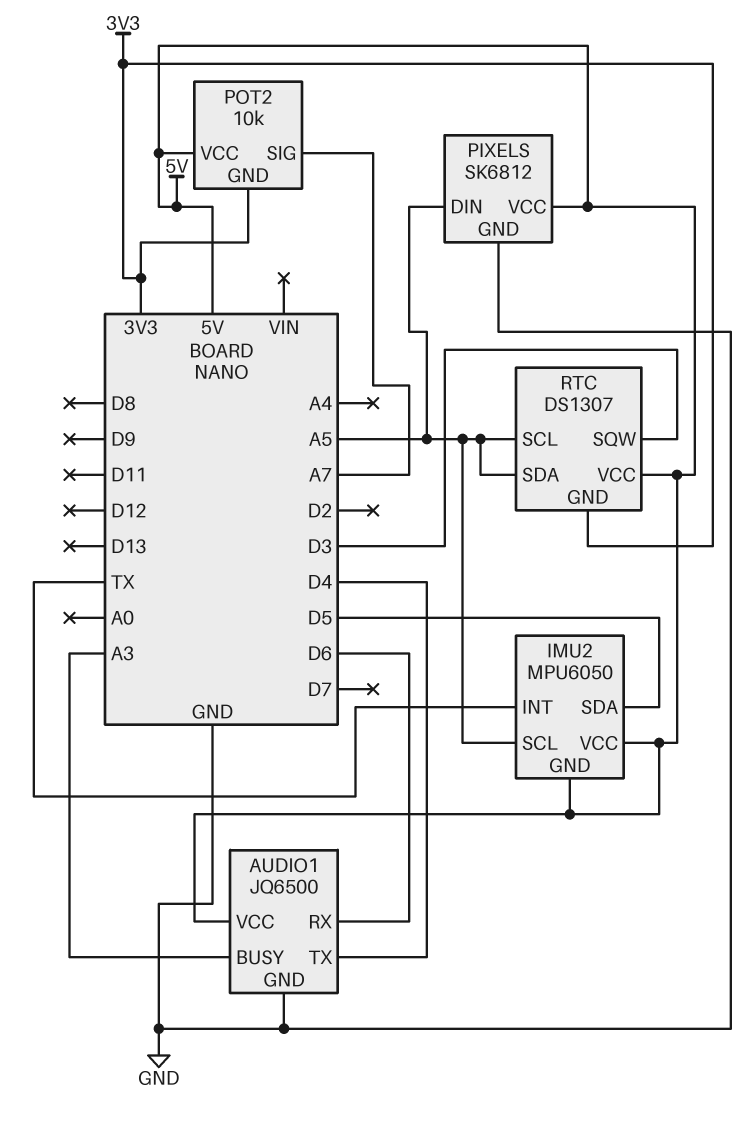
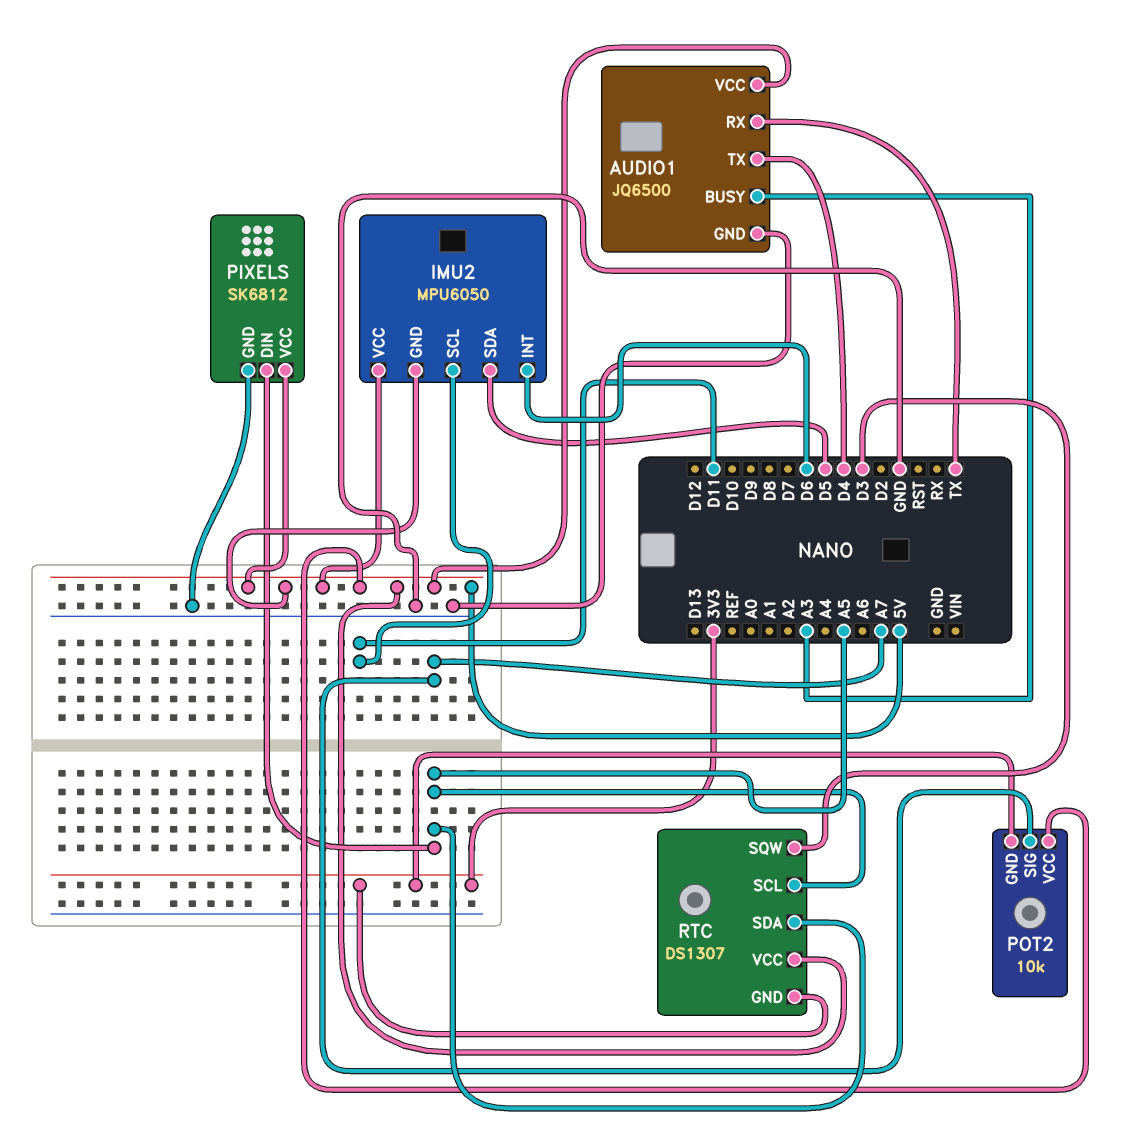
AUDIO1 pin RX: D6 -> TX
IMU2 pin INT: TX -> D6
IMU2 pin SCL: A5 -> D11

